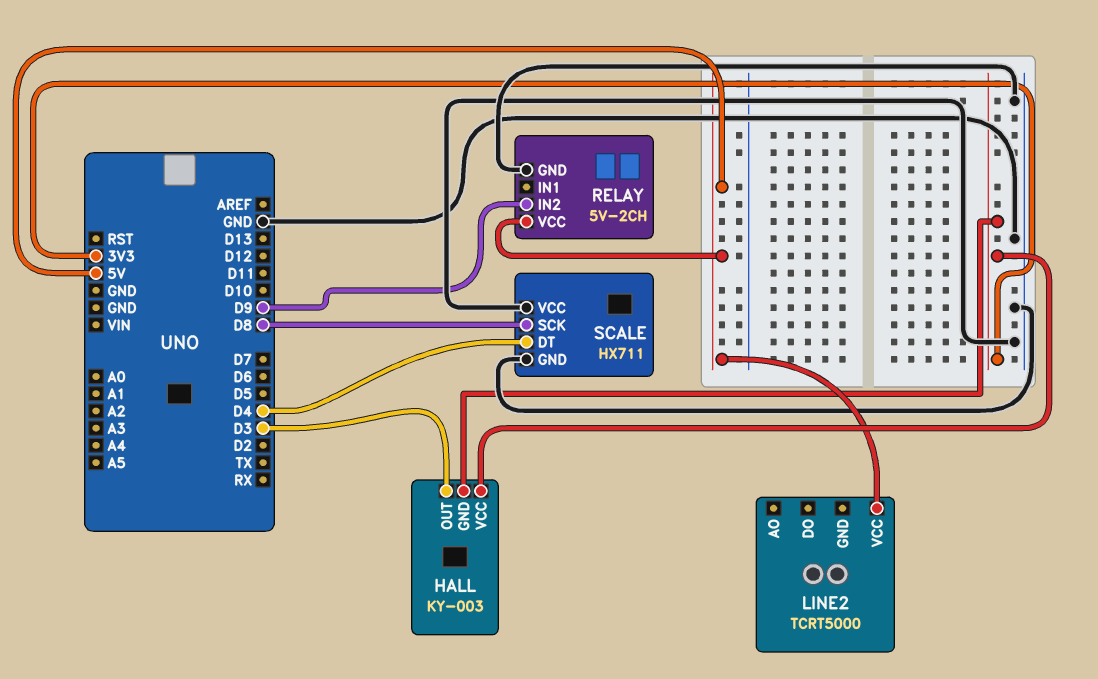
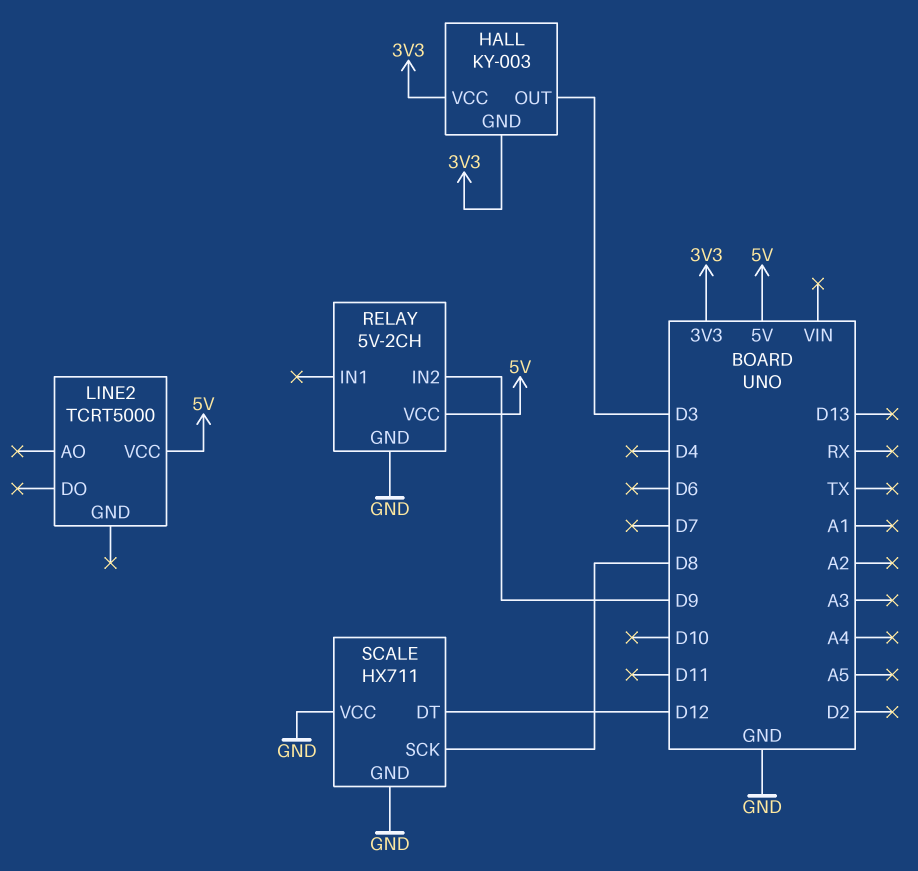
SCALE pin DT: D4 -> D12

